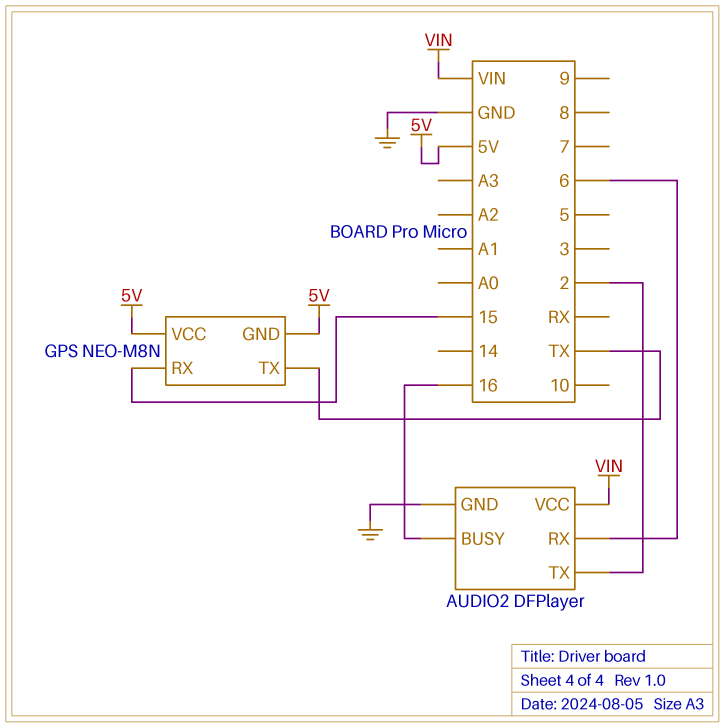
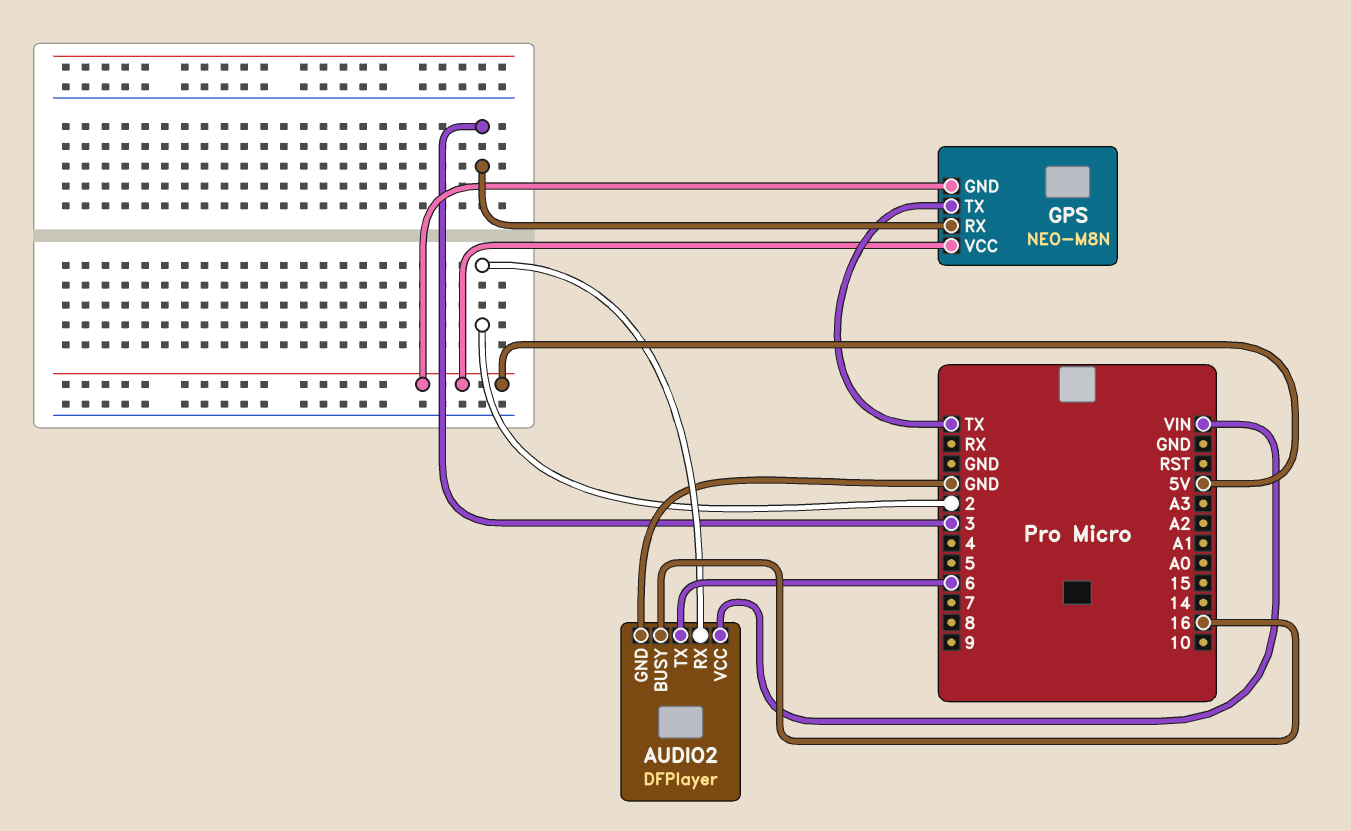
AUDIO2 pin RX: 6 -> 2
AUDIO2 pin TX: 2 -> 6
GPS pin RX: 15 -> 3

